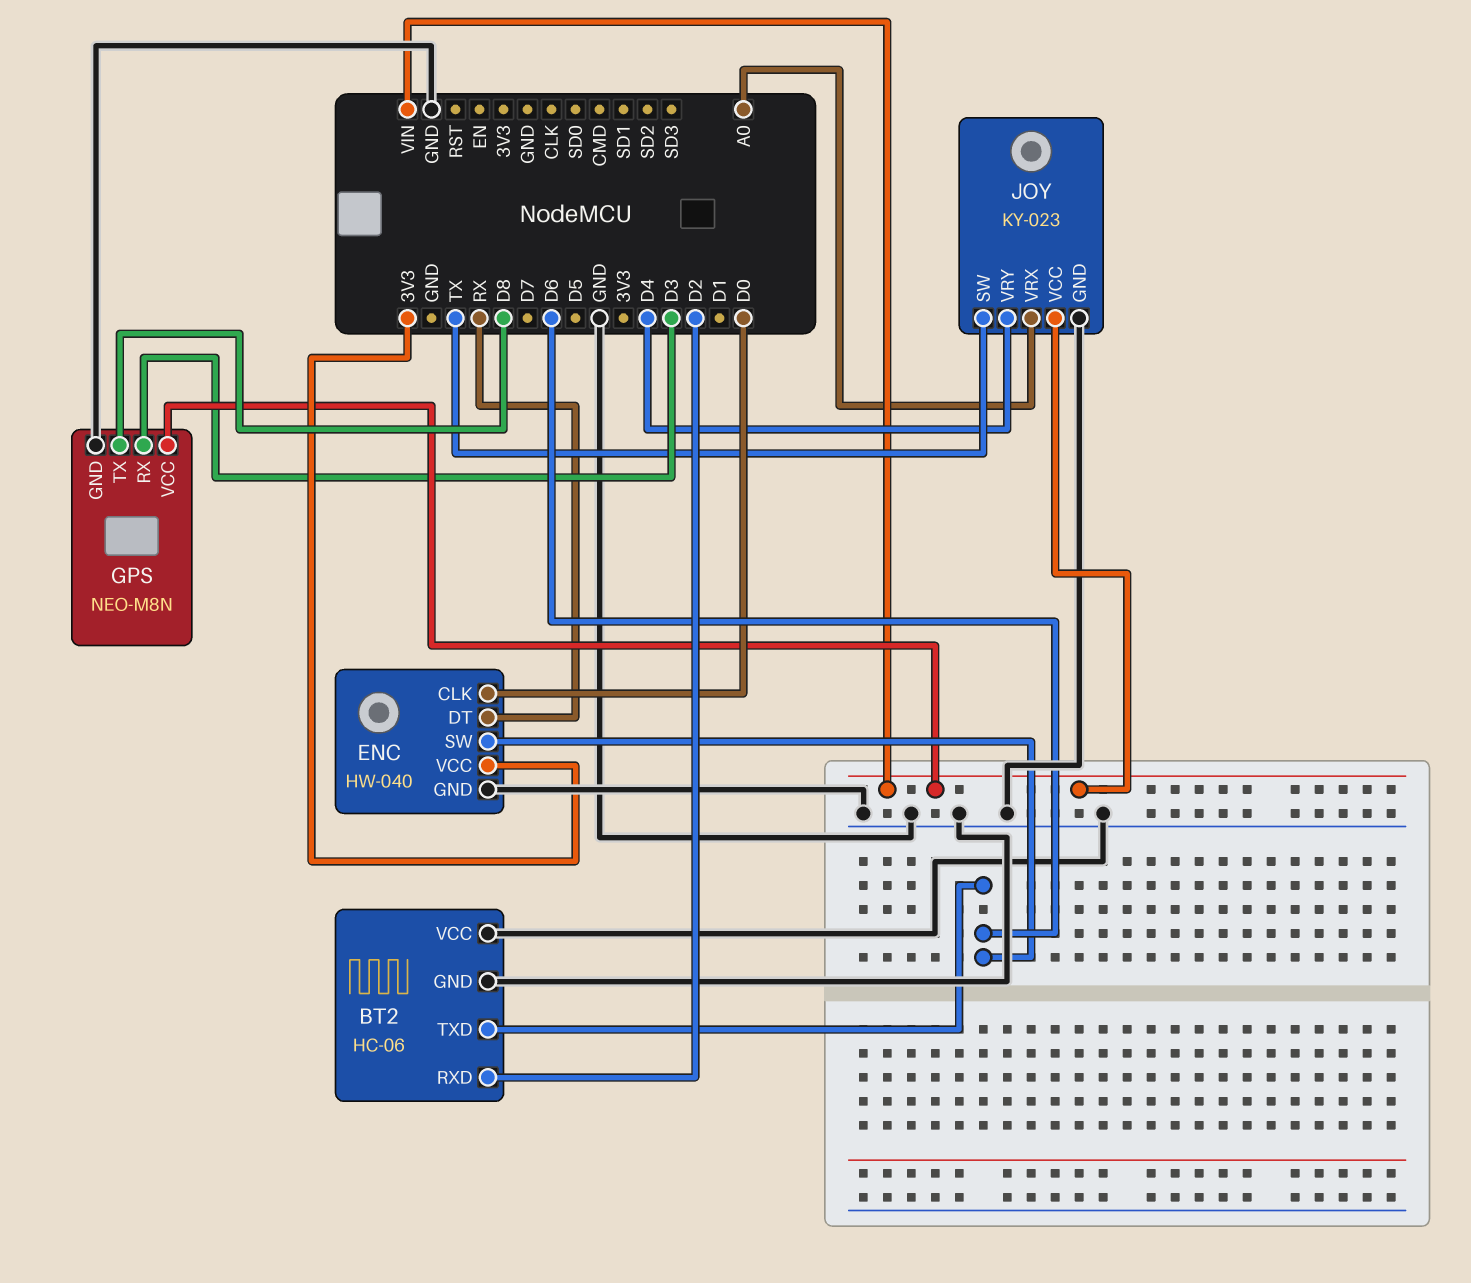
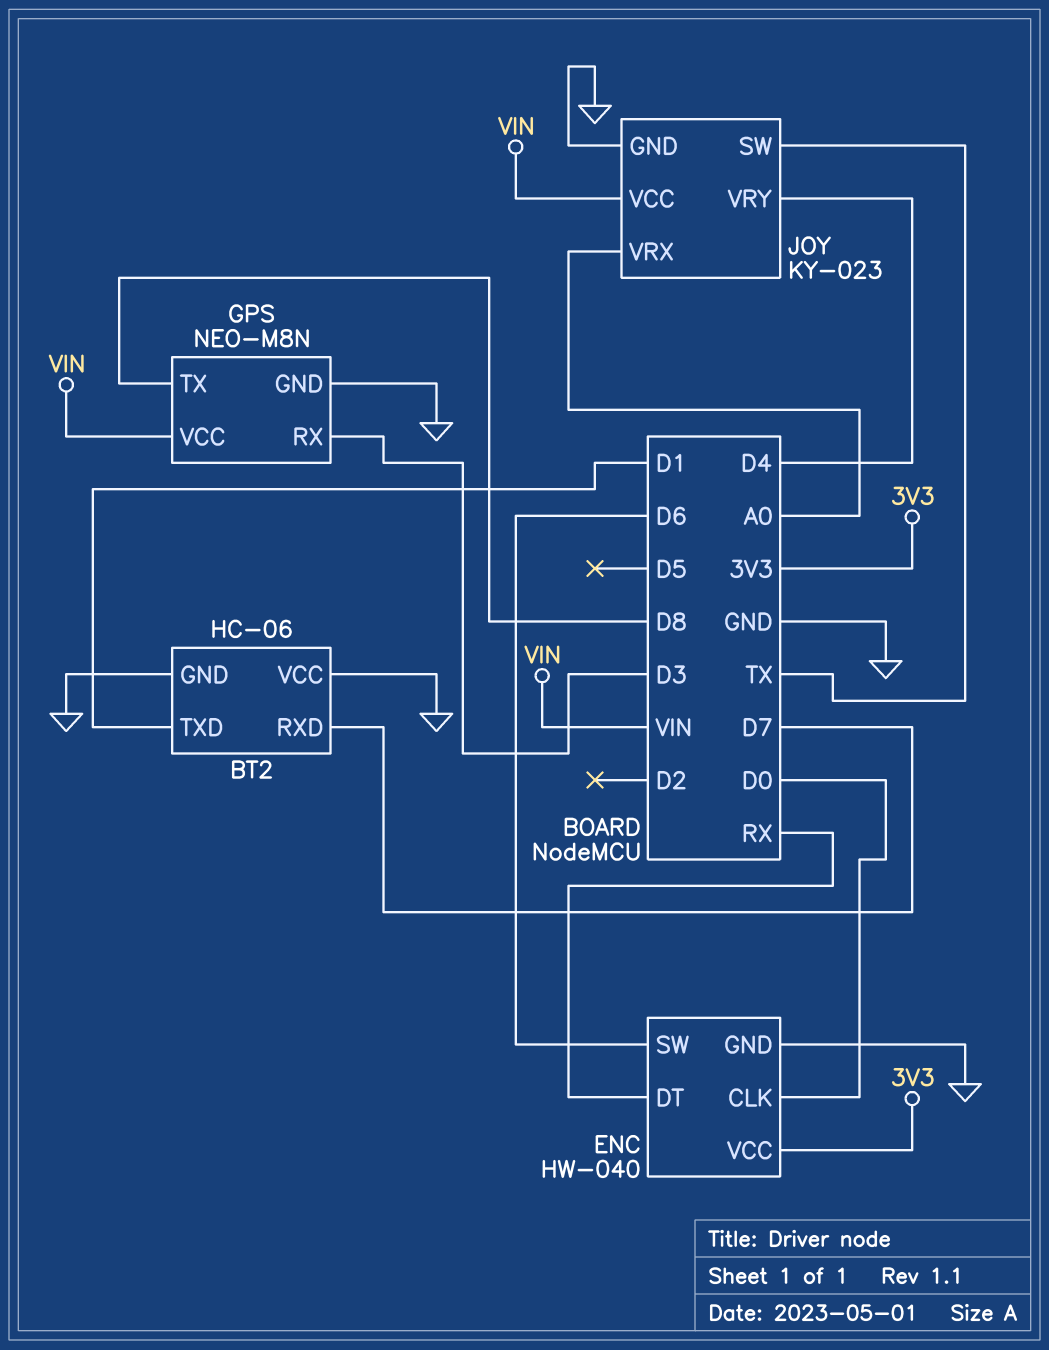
BT2 pin RXD: D2 -> D7
BT2 pin TXD: D6 -> D1

